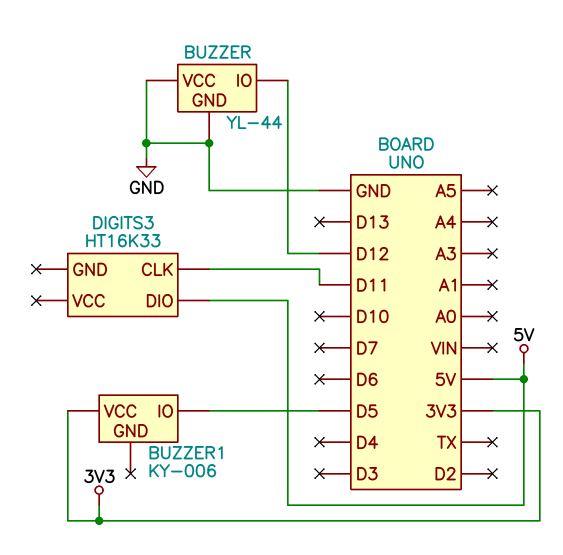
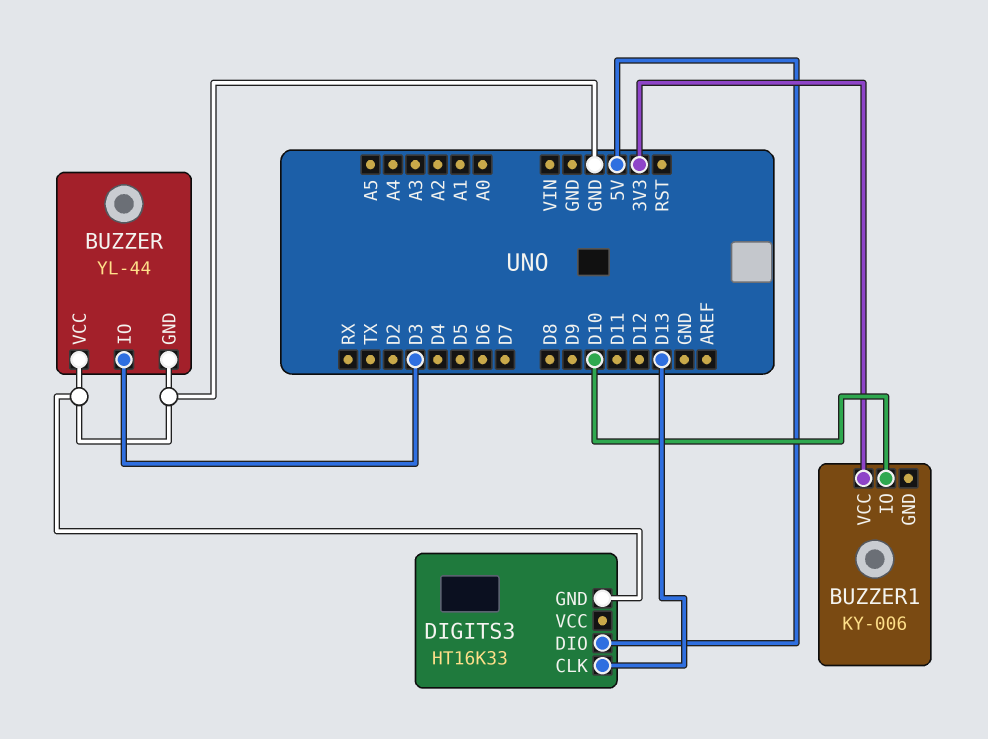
BUZZER pin IO: D12 -> D3
BUZZER1 pin IO: D5 -> D10
DIGITS3 pin CLK: D11 -> D13
DIGITS3 pin GND: none -> GND

